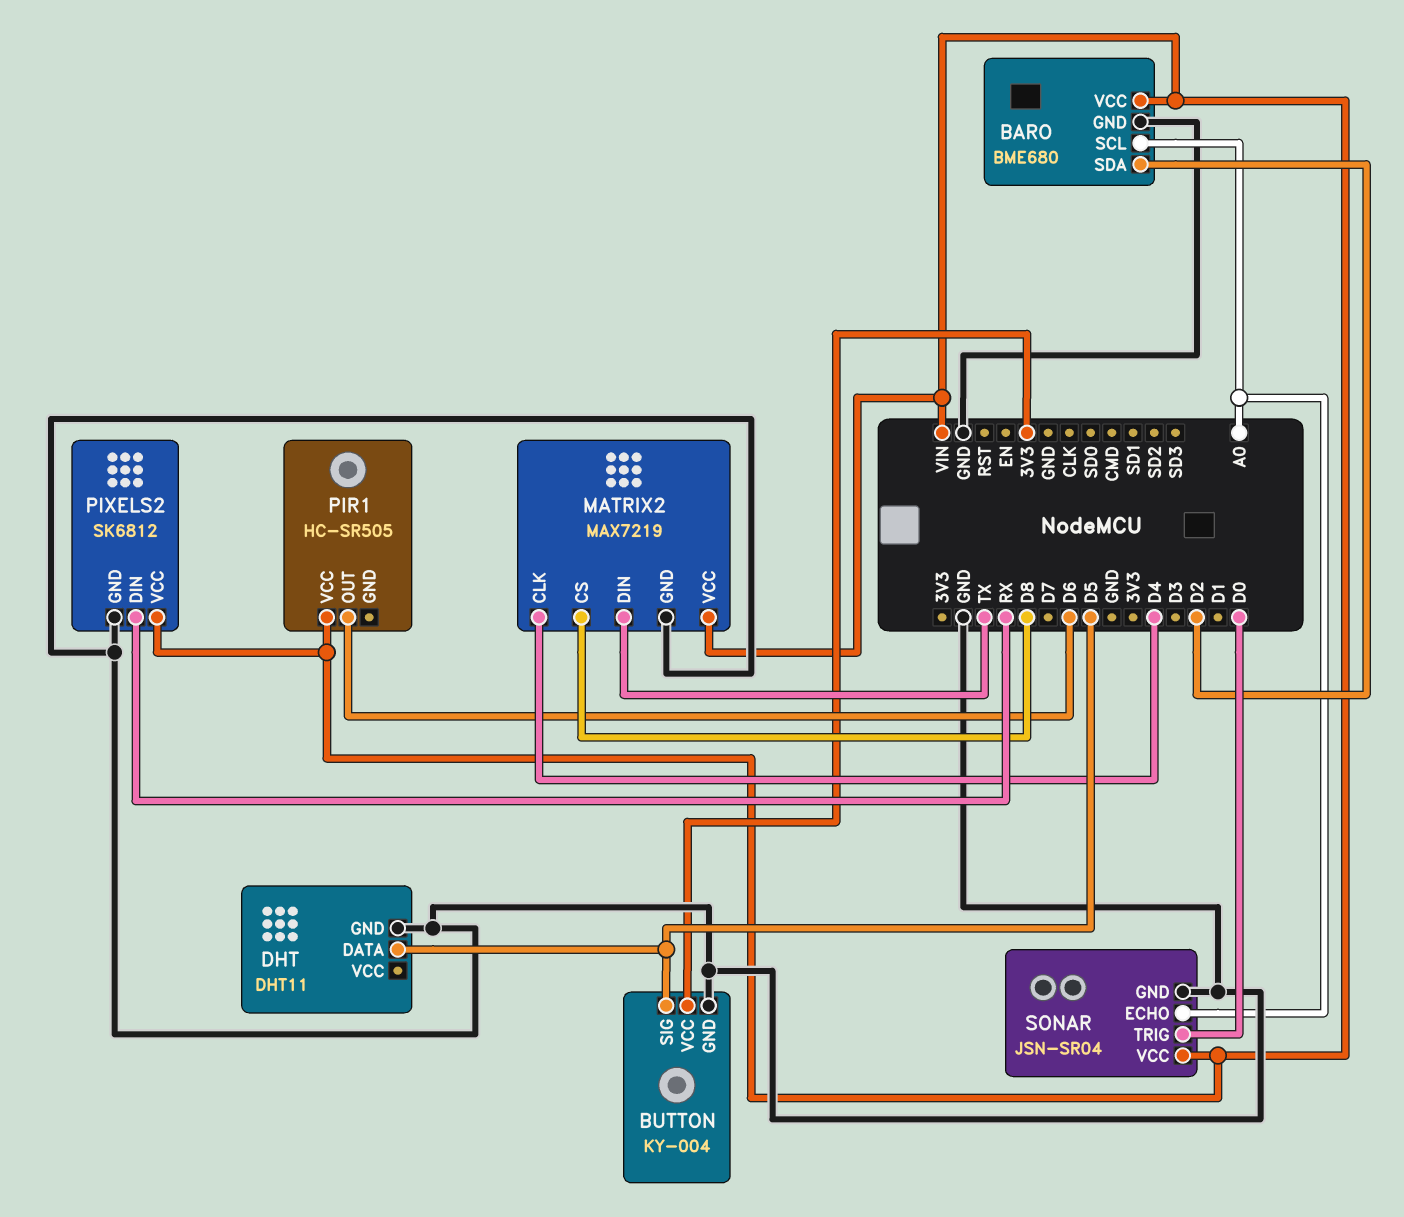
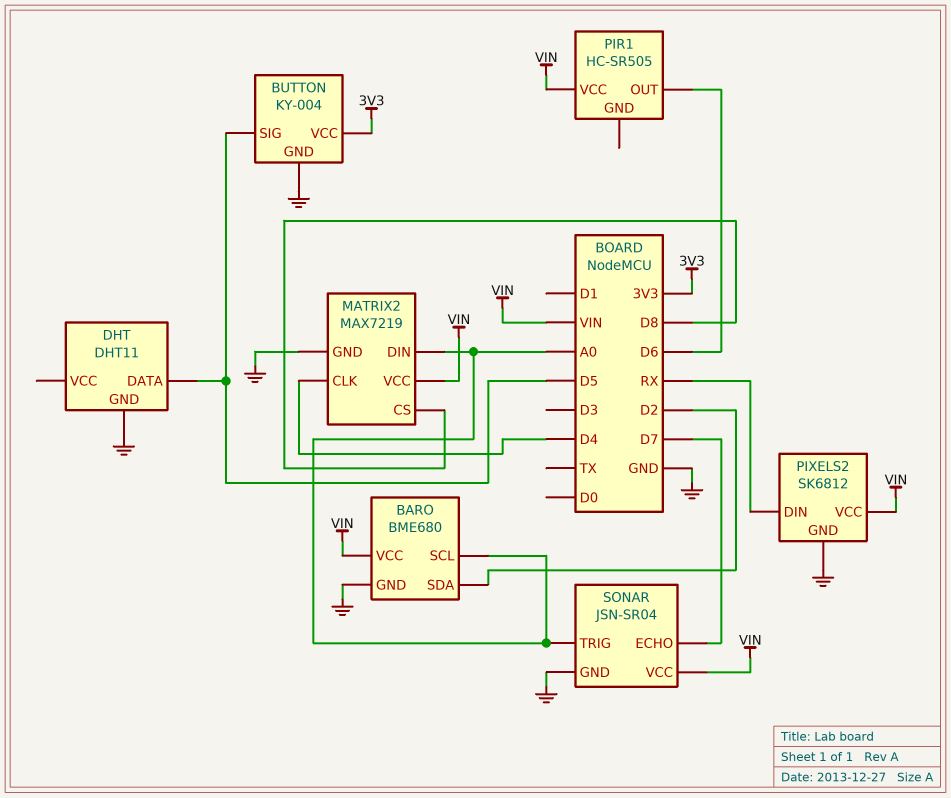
MATRIX2 pin DIN: TX -> A0
SONAR pin ECHO: A0 -> D7
SONAR pin TRIG: D0 -> A0

